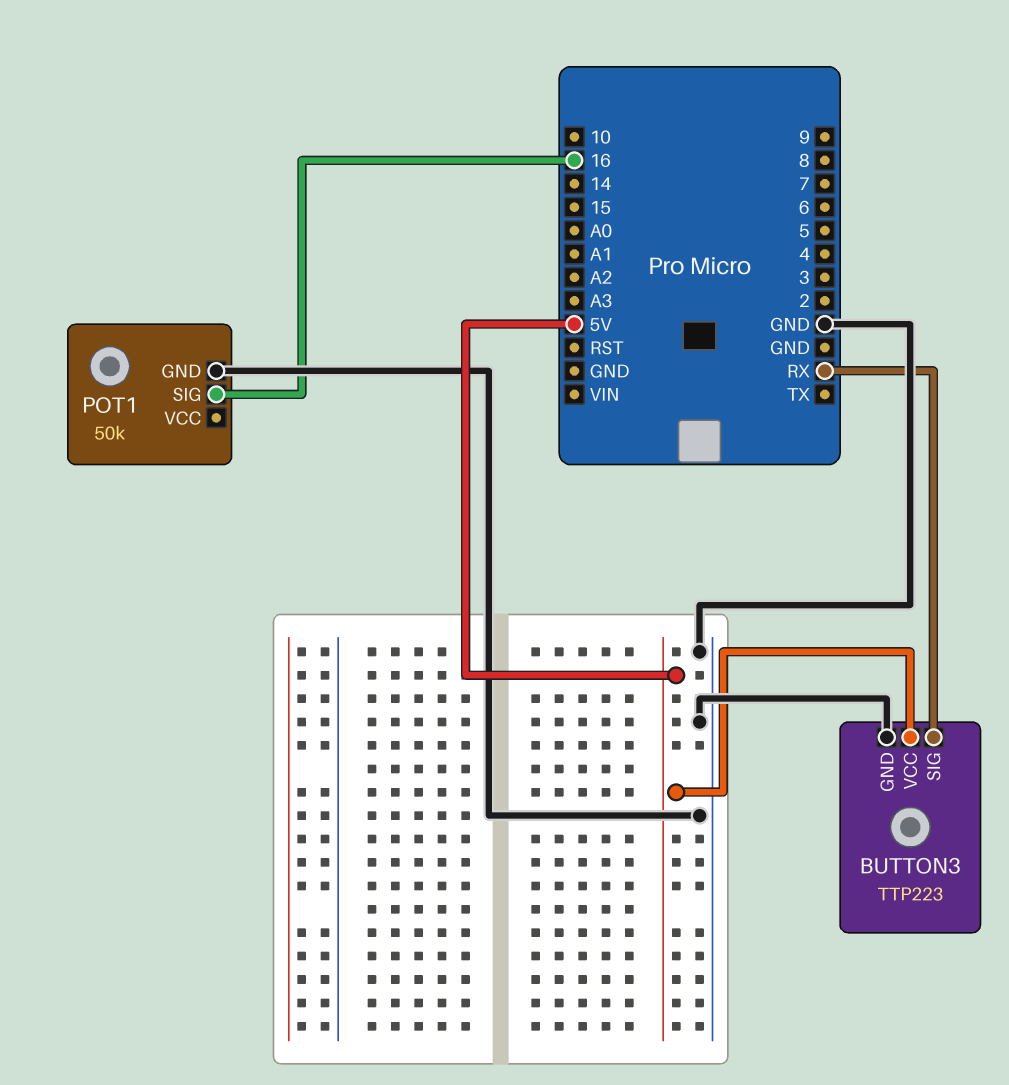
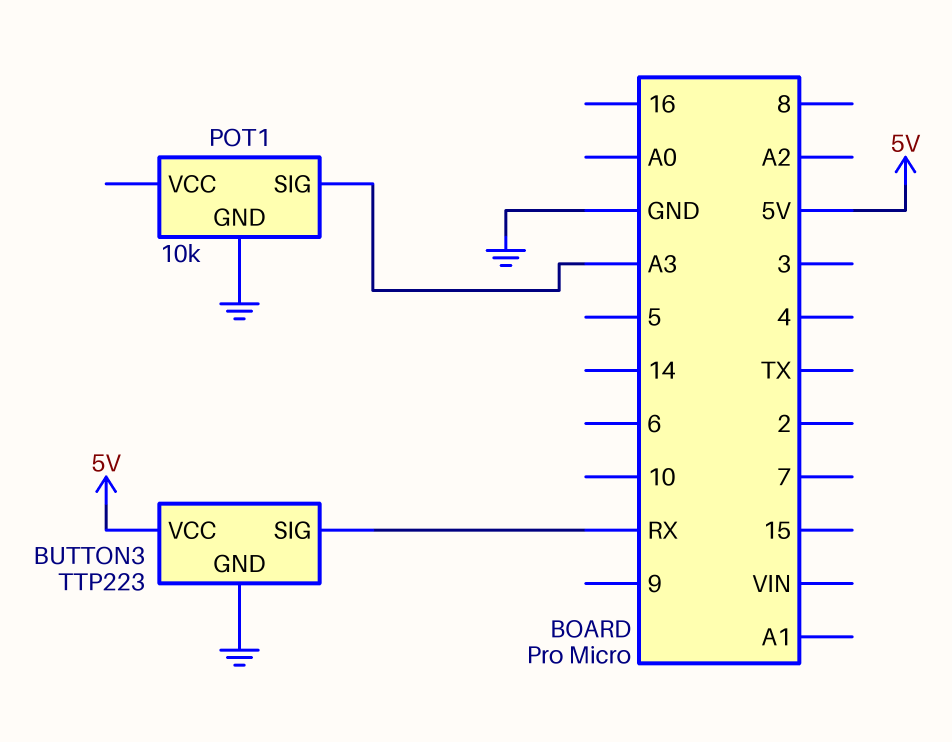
POT1: 50k -> 10k
POT1 pin SIG: 16 -> A3

